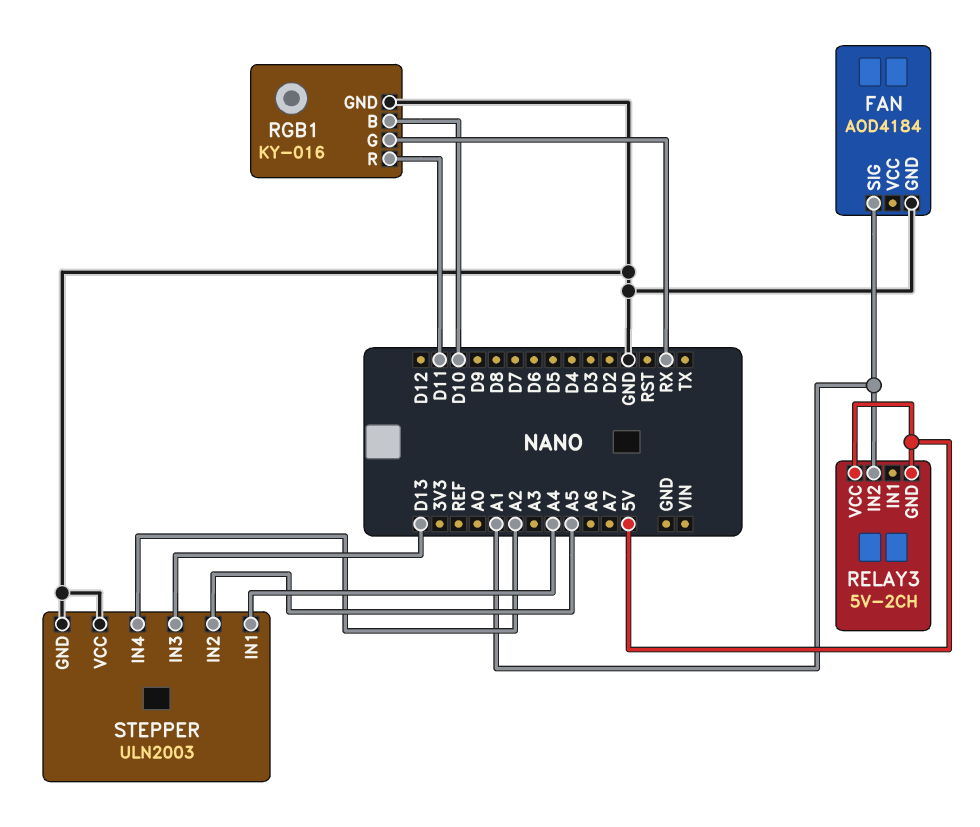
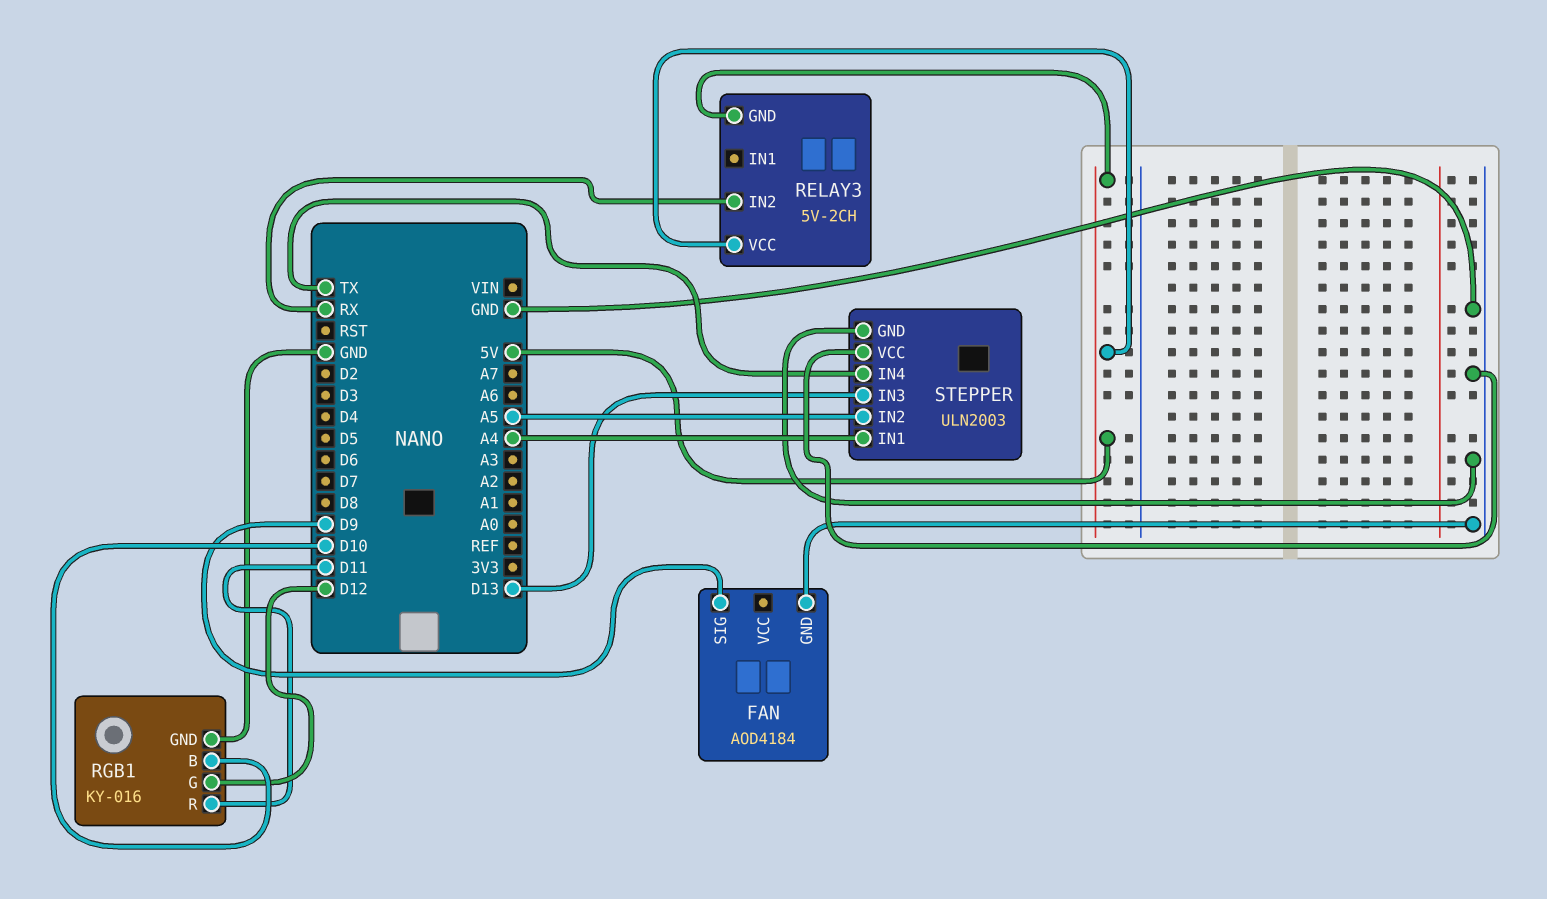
FAN pin SIG: A1 -> D9
RELAY3 pin IN2: A1 -> RX
RGB1 pin G: RX -> D12
STEPPER pin IN4: A2 -> TX

